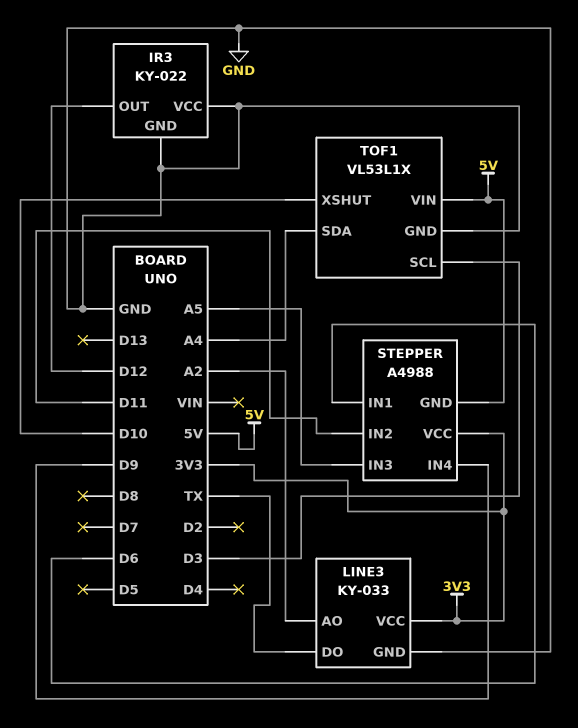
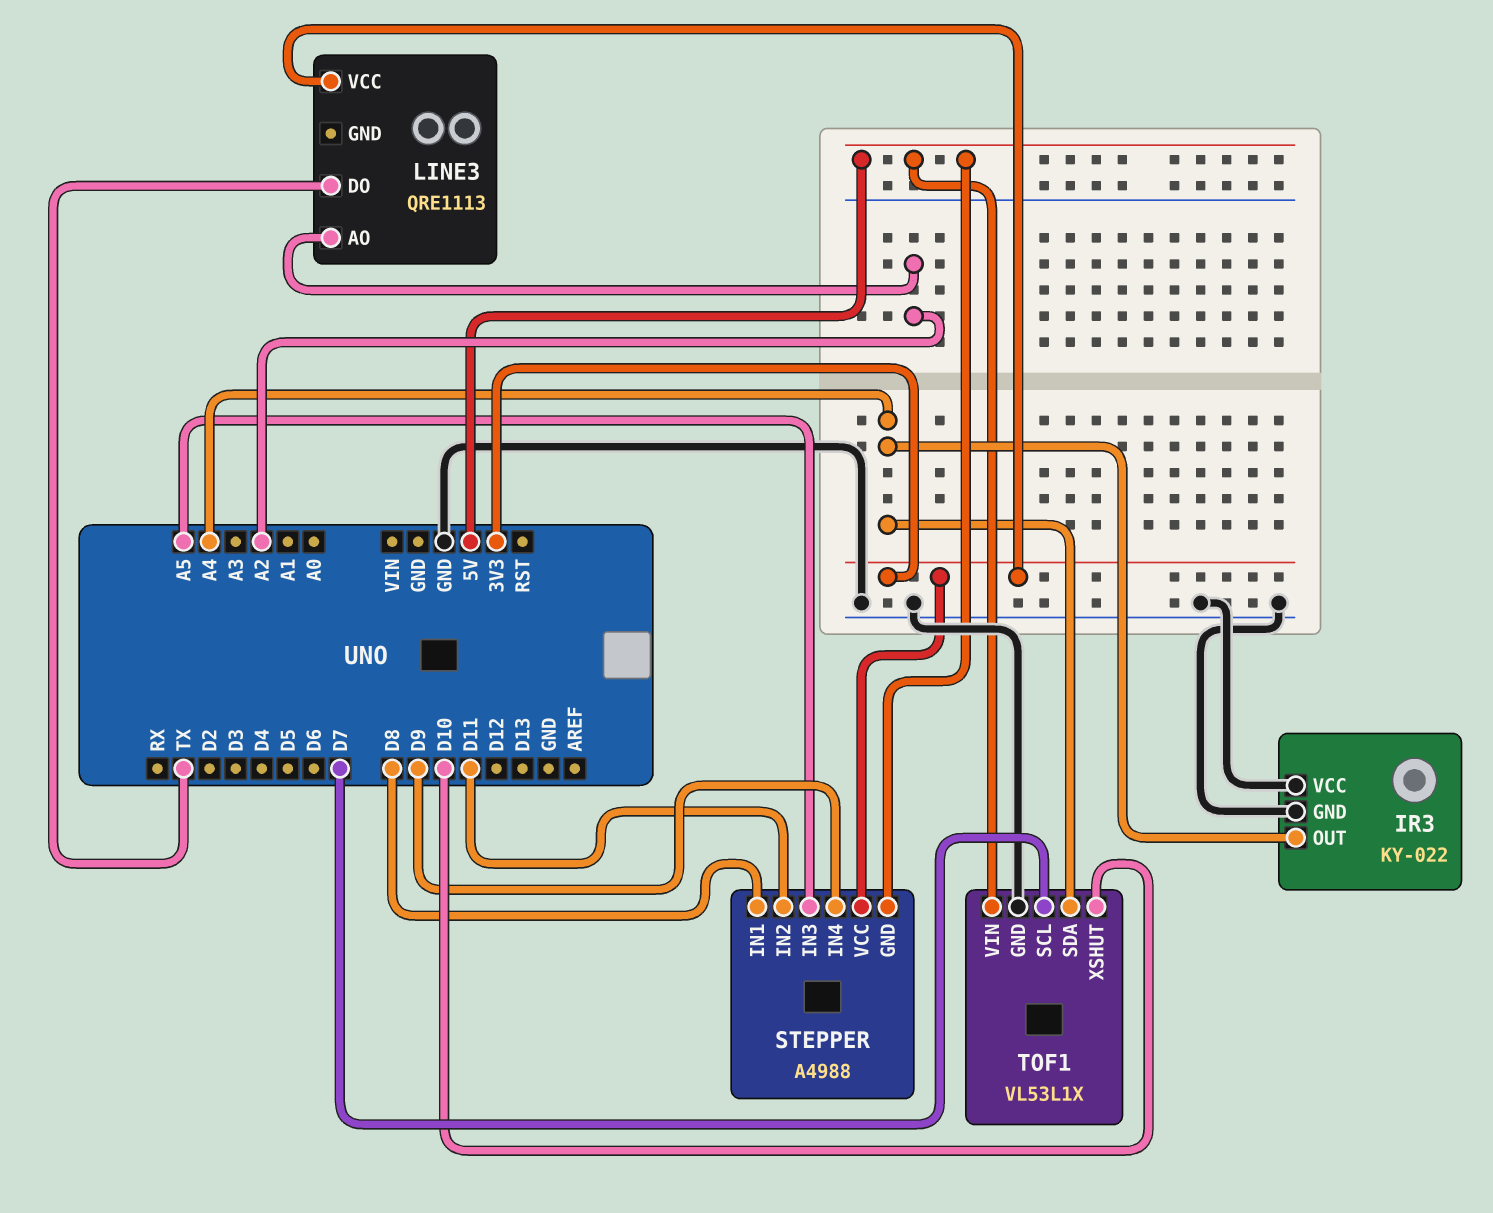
IR3 pin OUT: D12 -> A4
LINE3: KY-033 -> QRE1113
LINE3 pin GND: GND -> none
STEPPER pin IN1: D6 -> D8
TOF1 pin SCL: D3 -> D7

